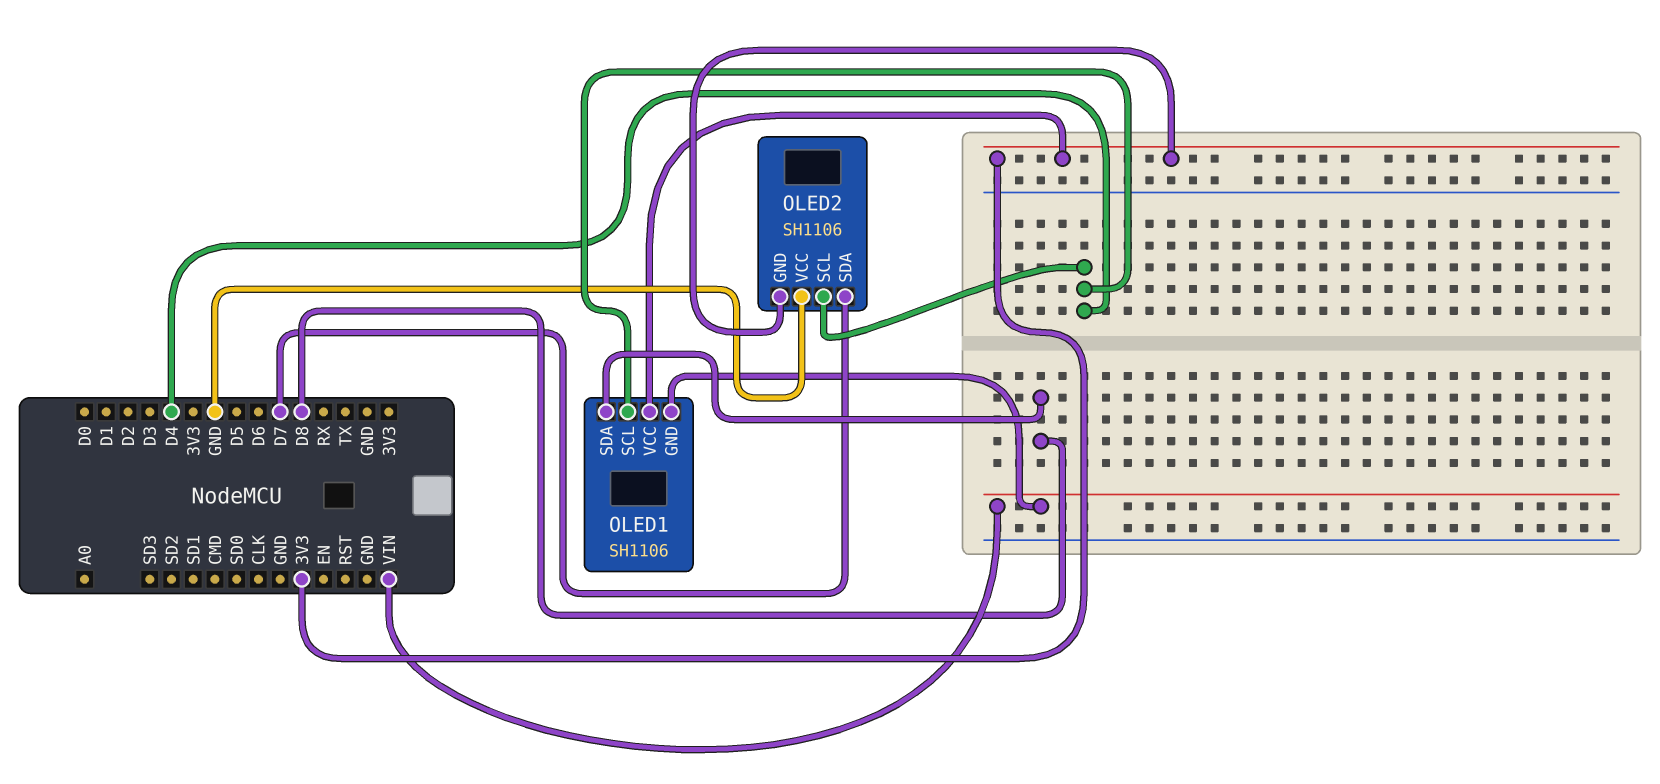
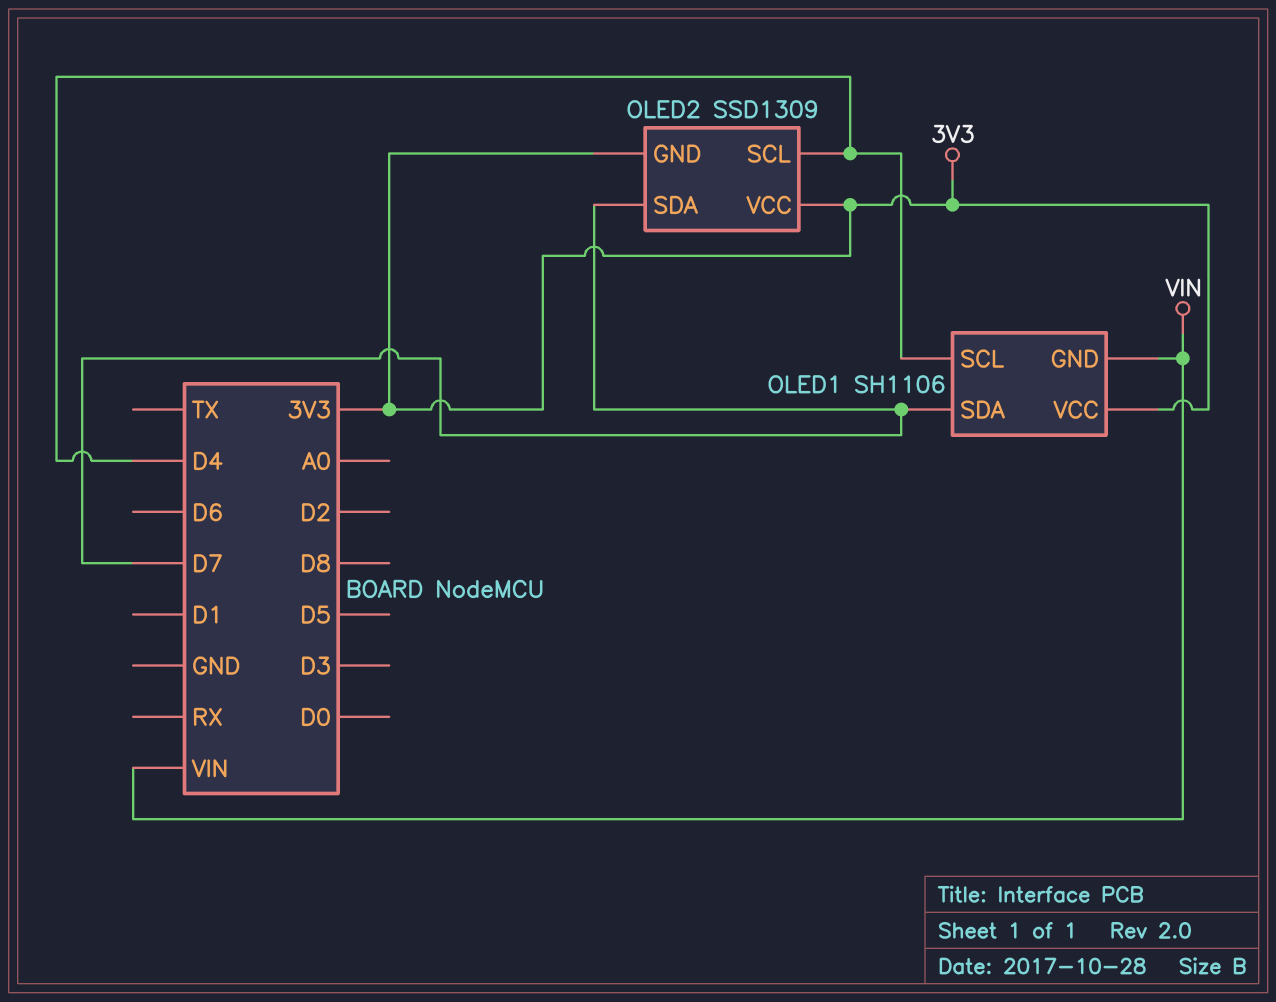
OLED1 pin SDA: D8 -> D7
OLED2: SH1106 -> SSD1309
OLED2 pin VCC: GND -> 3V3

